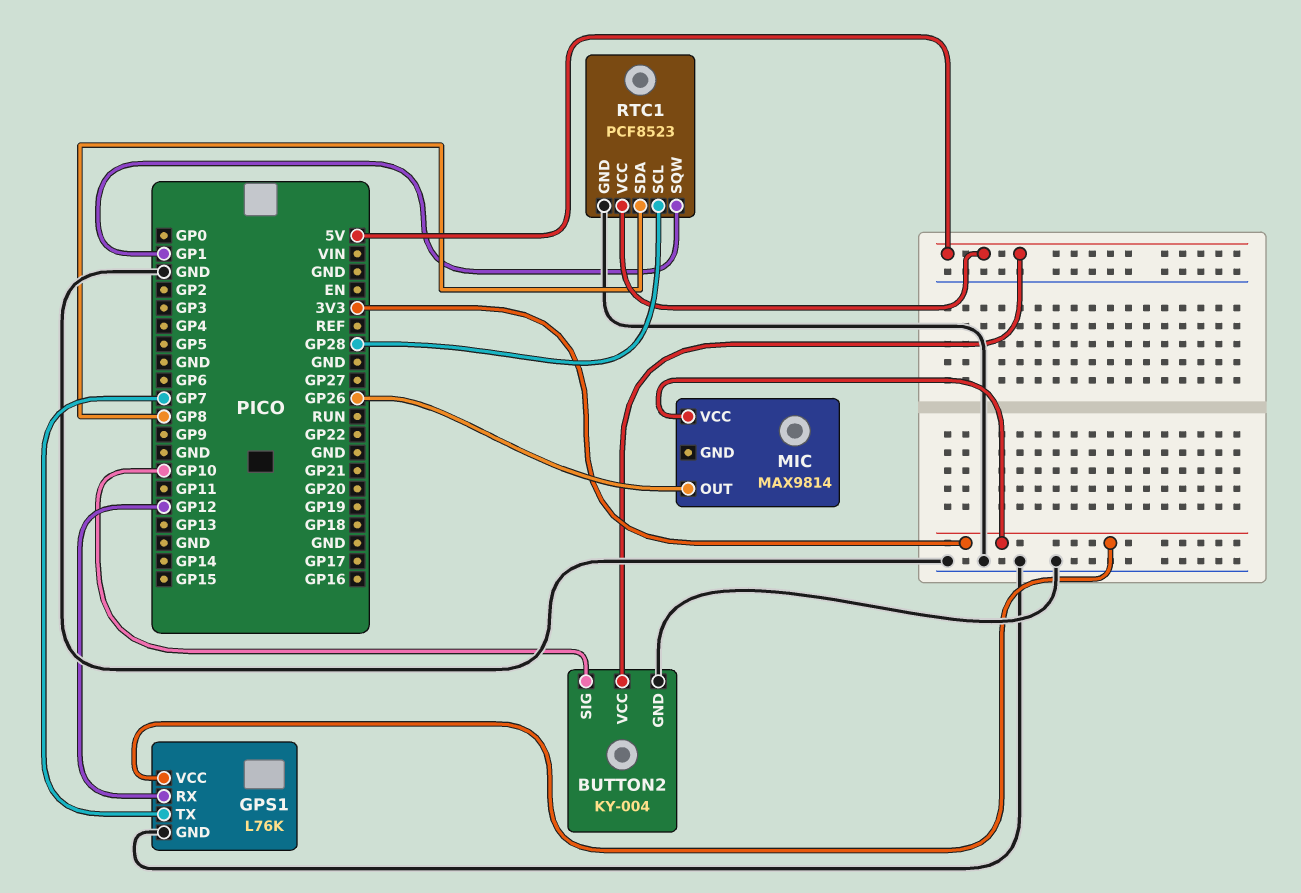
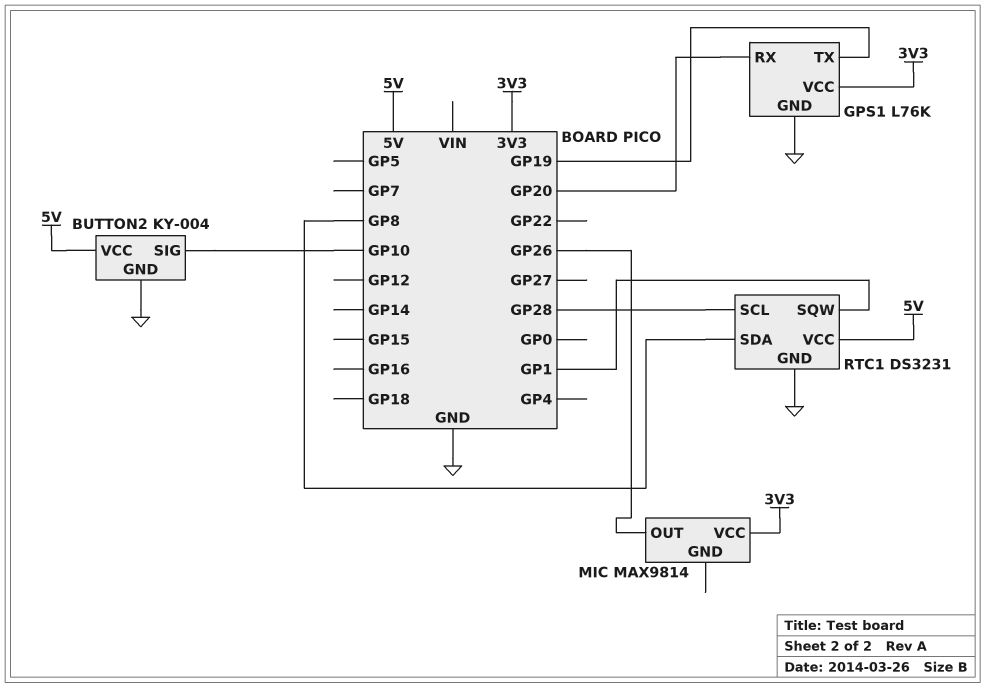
GPS1 pin RX: GP12 -> GP20
GPS1 pin TX: GP7 -> GP19
RTC1: PCF8523 -> DS3231

